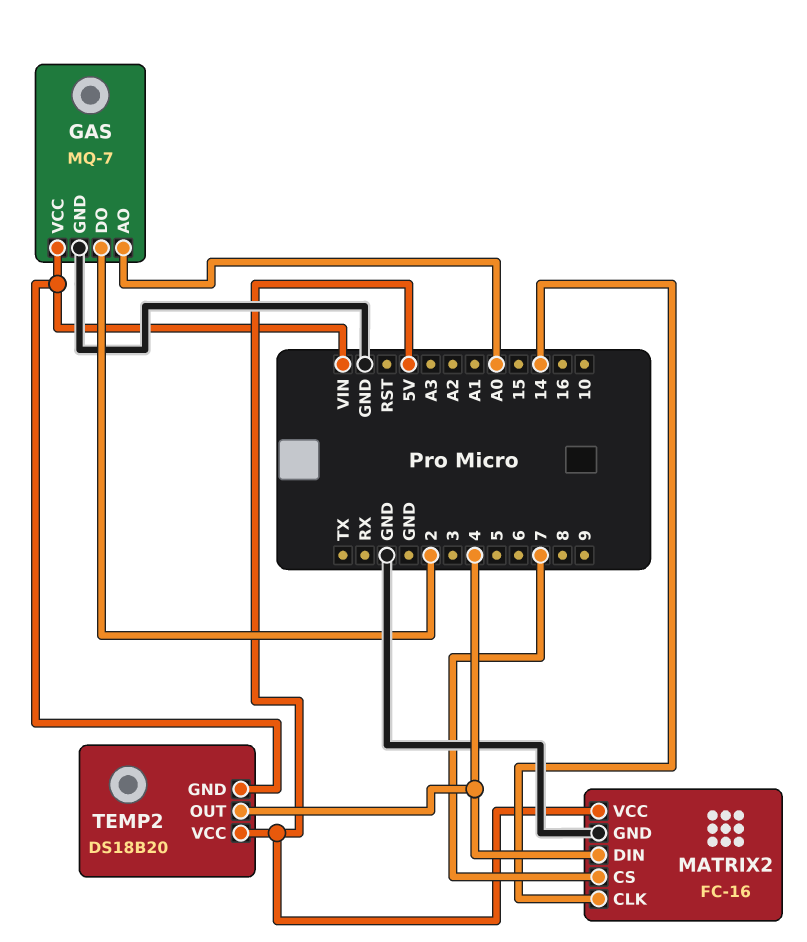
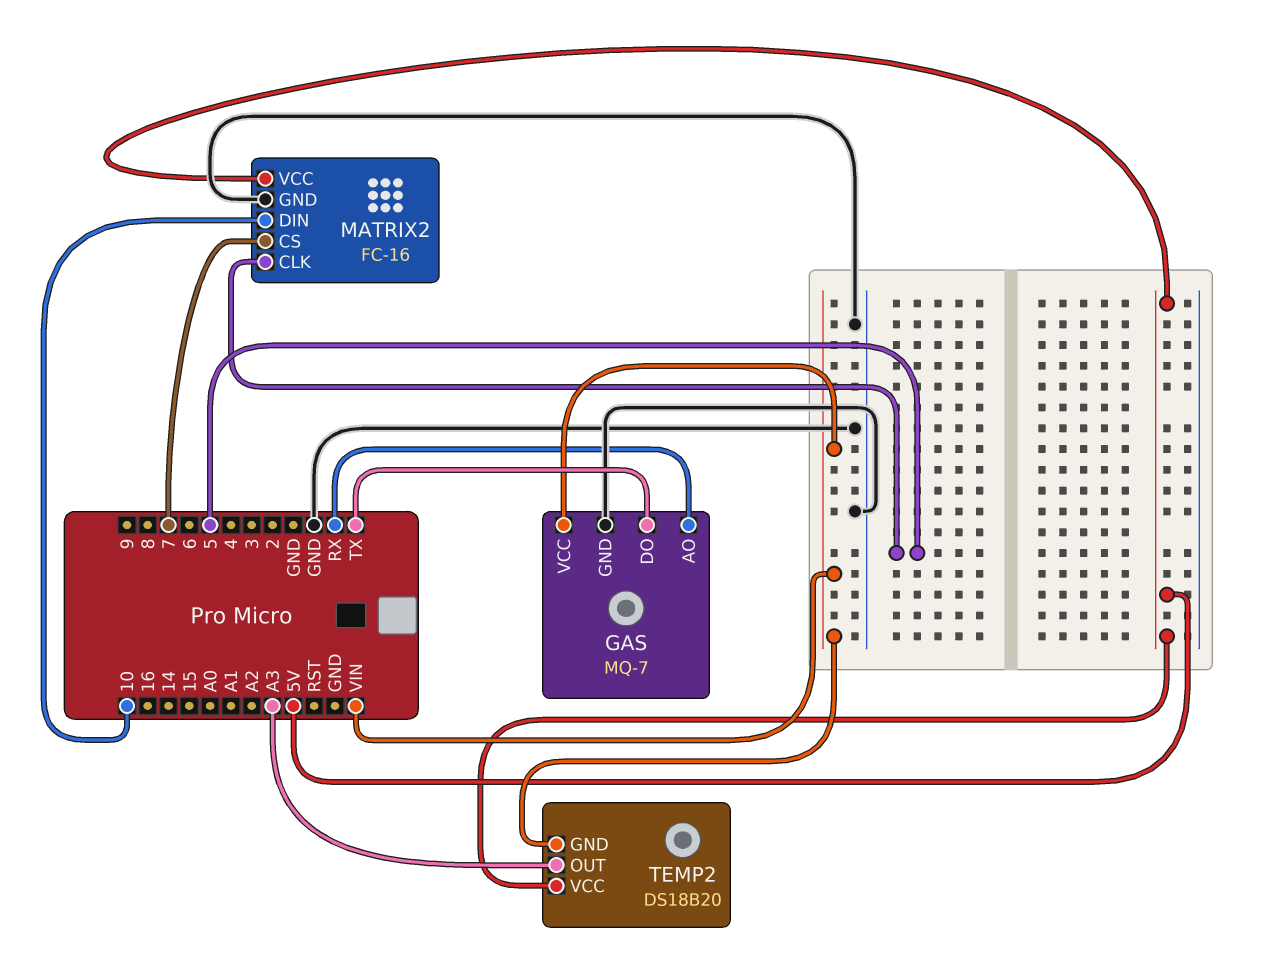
GAS pin AO: A0 -> RX
GAS pin DO: 2 -> TX
MATRIX2 pin CLK: 14 -> 5
MATRIX2 pin DIN: 4 -> 10
TEMP2 pin OUT: 4 -> A3

